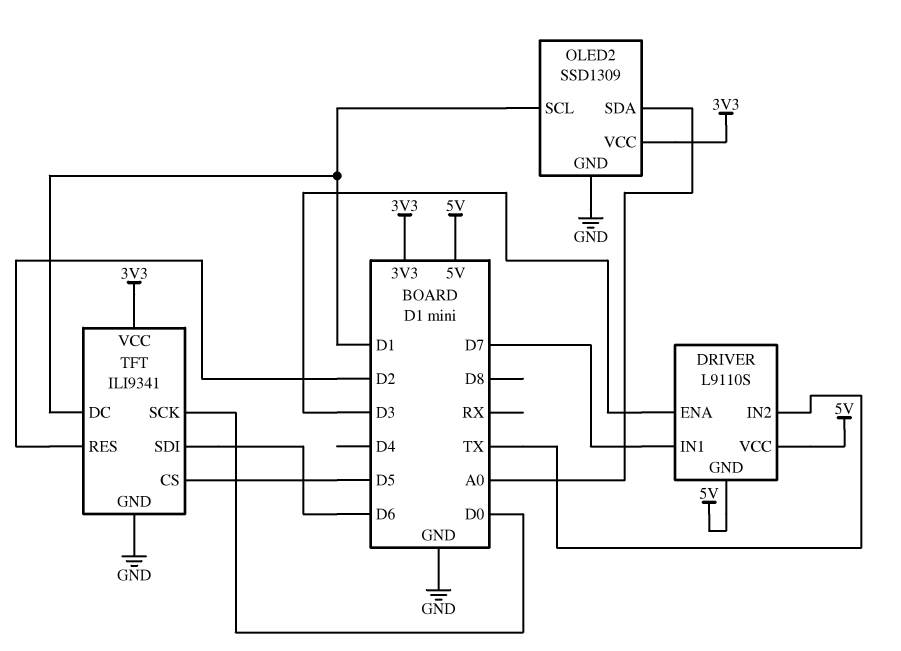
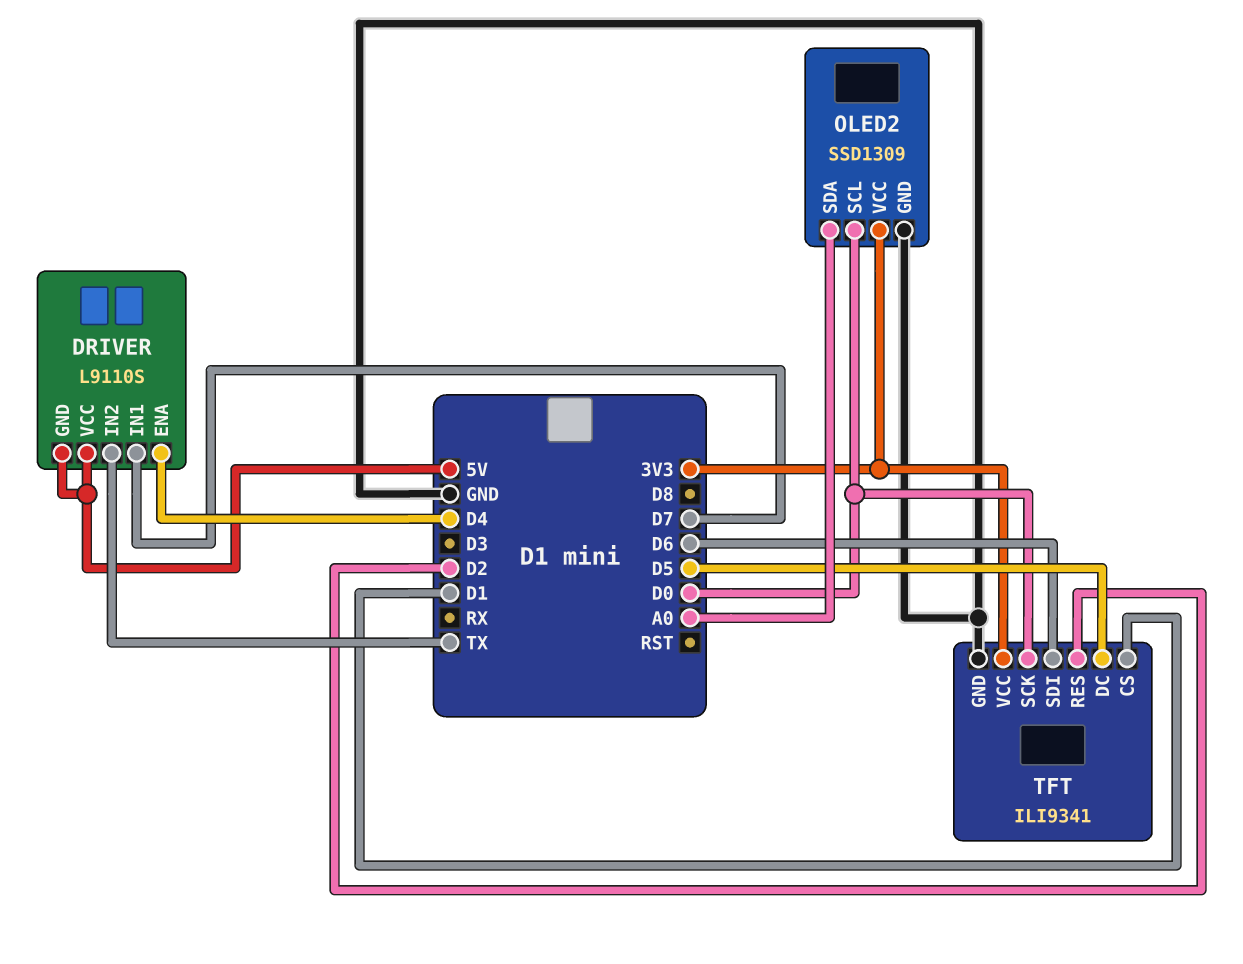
DRIVER pin ENA: D3 -> D4
OLED2 pin SCL: D1 -> D0
TFT pin CS: D5 -> D1
TFT pin DC: D1 -> D5

